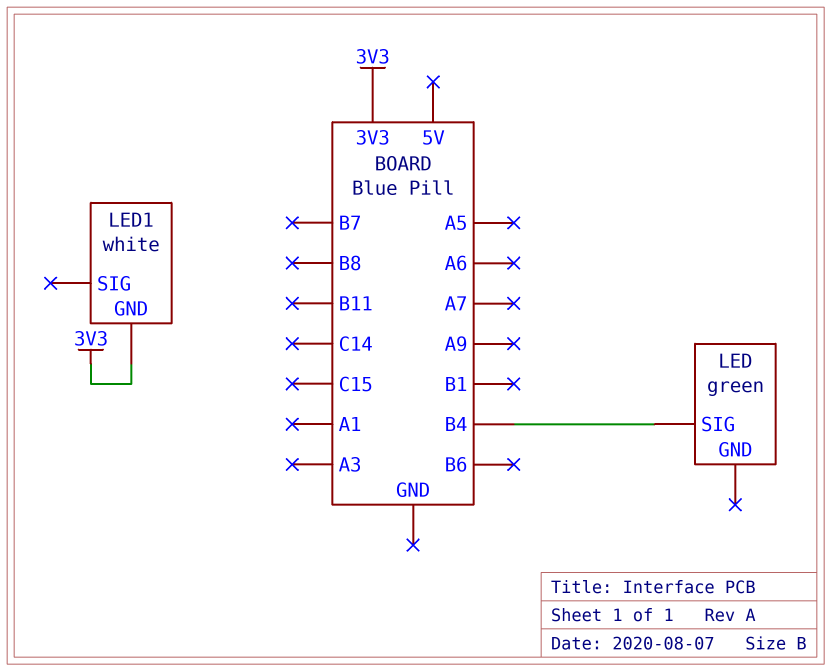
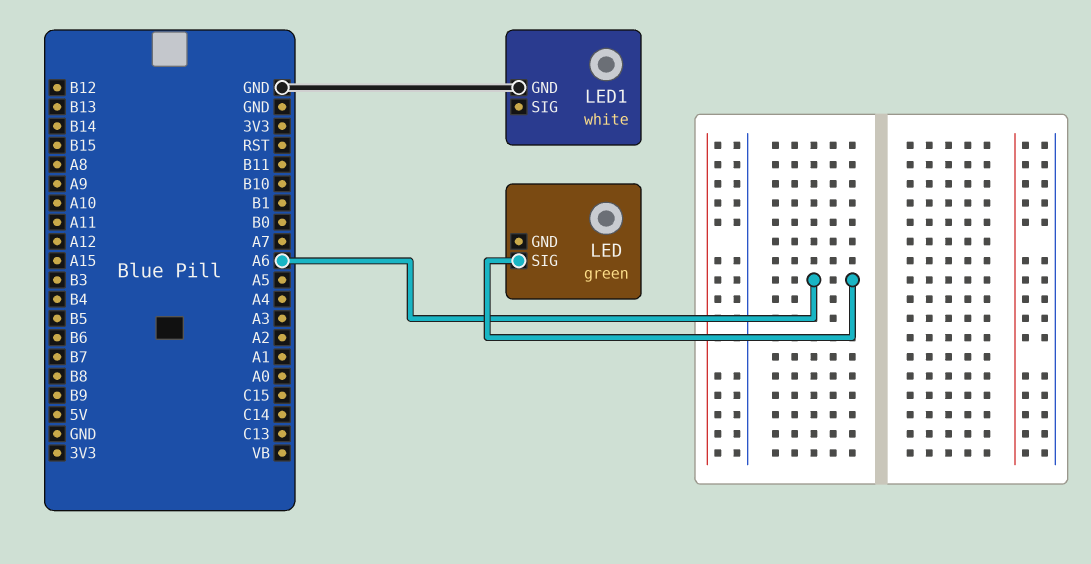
LED pin SIG: B4 -> A6
LED1 pin GND: 3V3 -> GND

